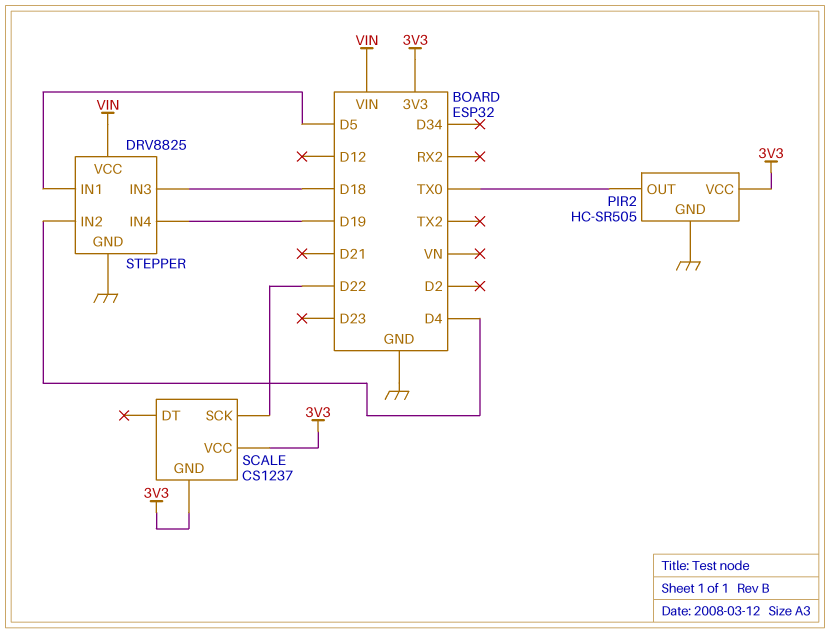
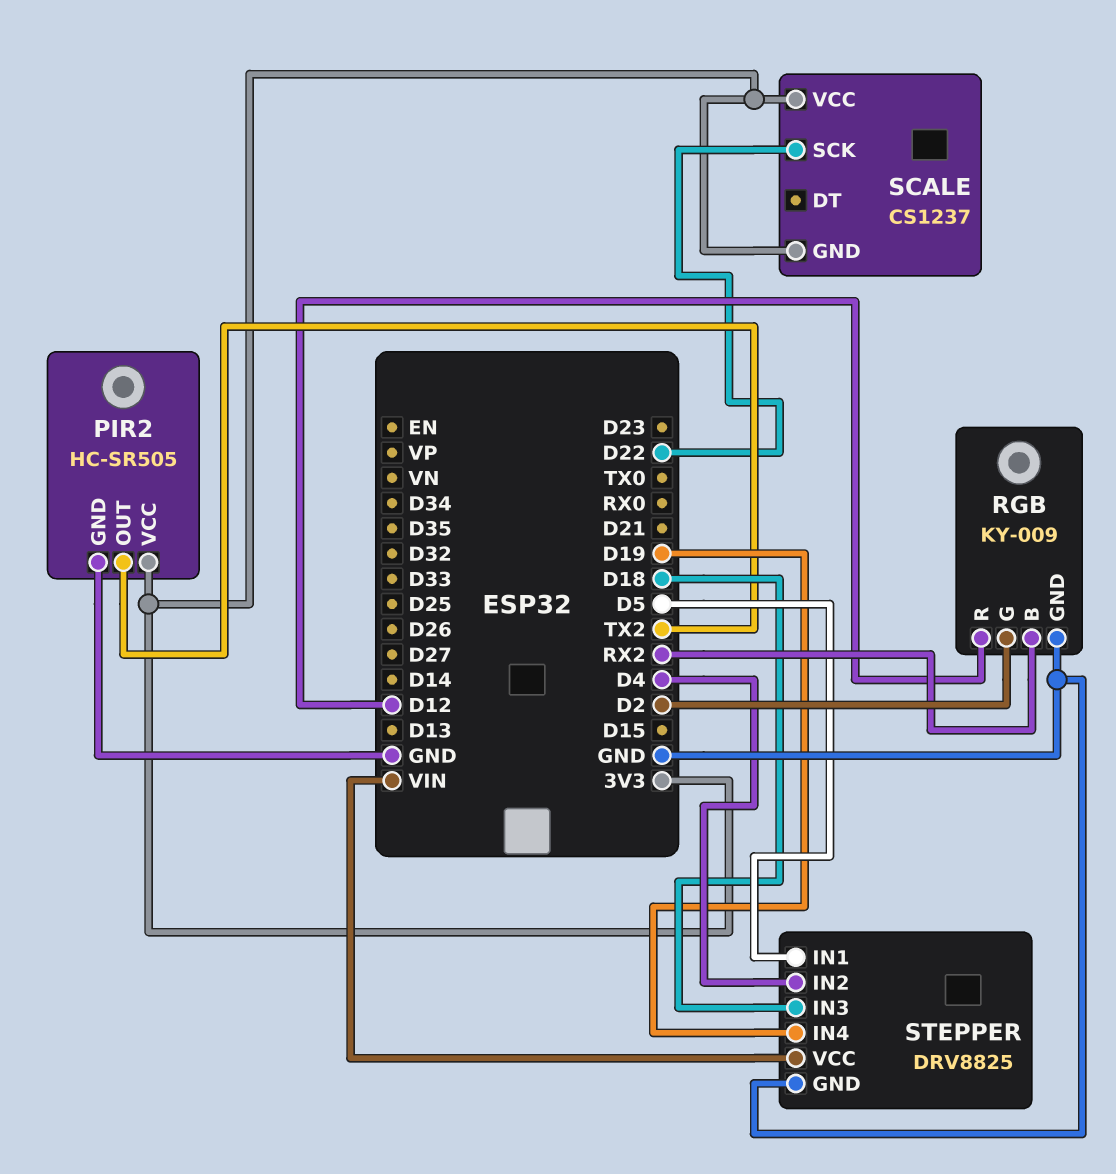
PIR2 pin OUT: TX0 -> TX2
RGB: none -> KY-009
RGB pin B: none -> RX2
RGB pin G: none -> D2
RGB pin GND: none -> GND
RGB pin R: none -> D12

